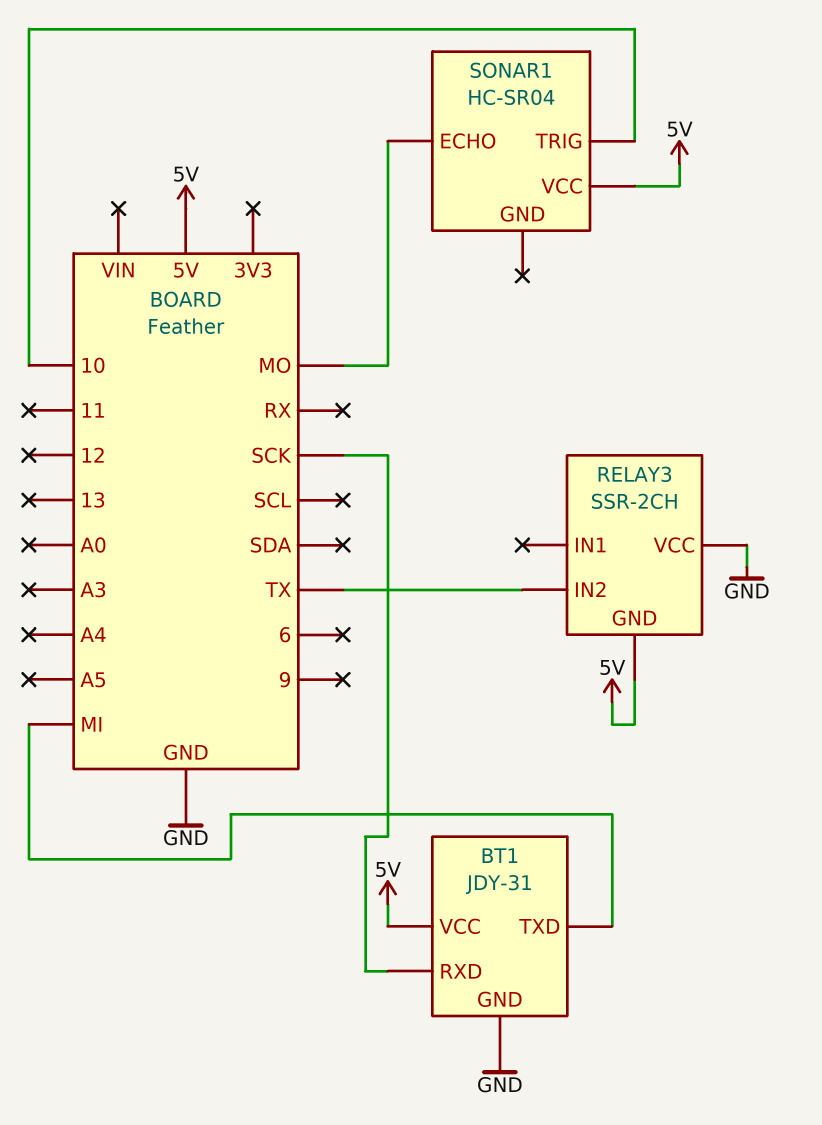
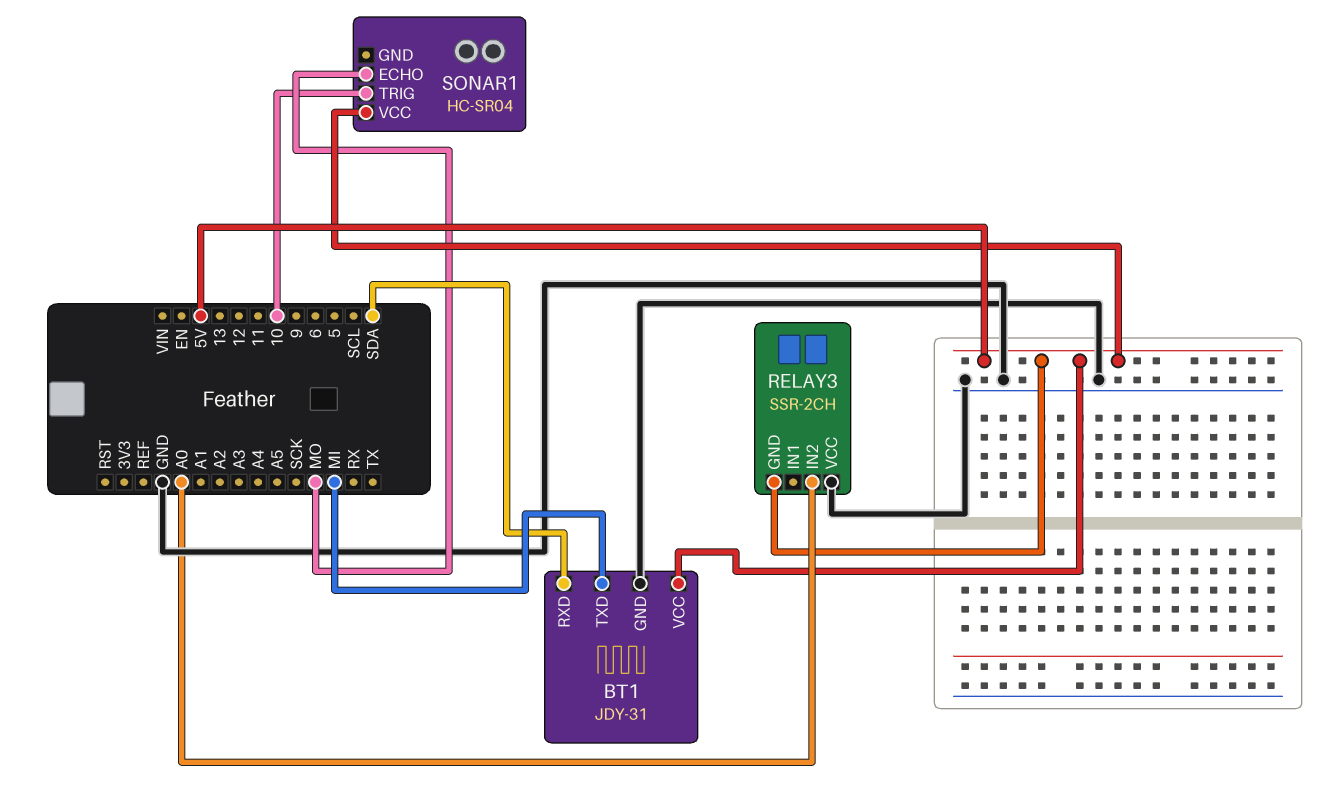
BT1 pin RXD: SCK -> SDA
RELAY3 pin IN2: TX -> A0

